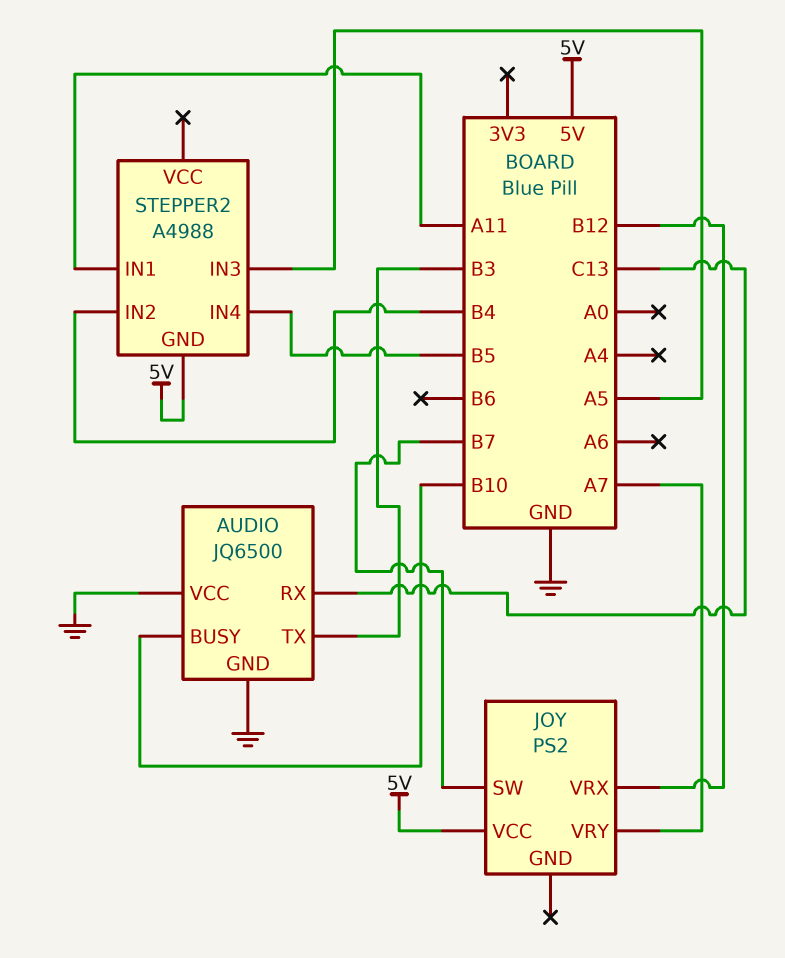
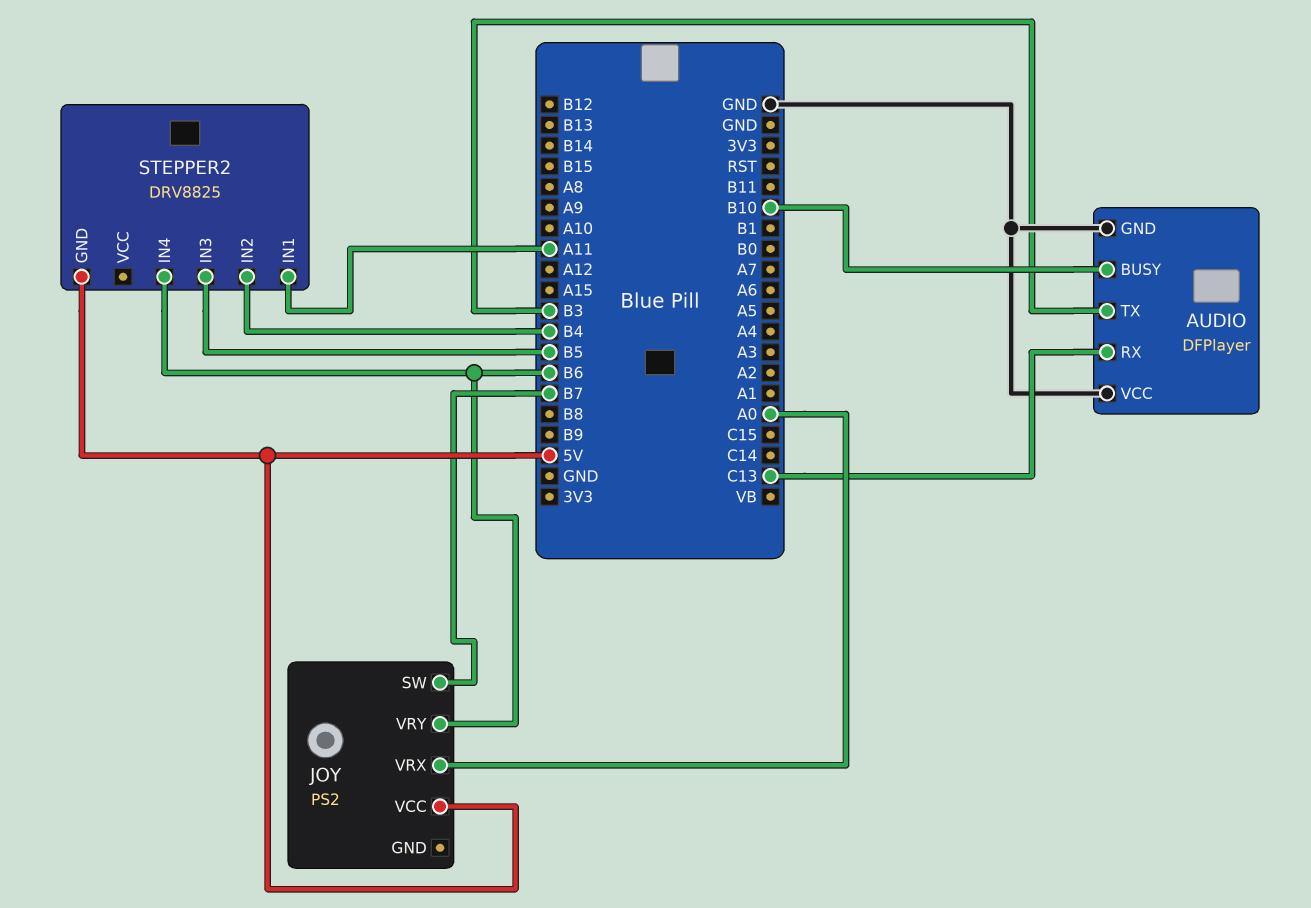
AUDIO: JQ6500 -> DFPlayer
JOY pin VRX: B12 -> A0
JOY pin VRY: A7 -> B6
STEPPER2: A4988 -> DRV8825
STEPPER2 pin IN3: A5 -> B5
STEPPER2 pin IN4: B5 -> B6

